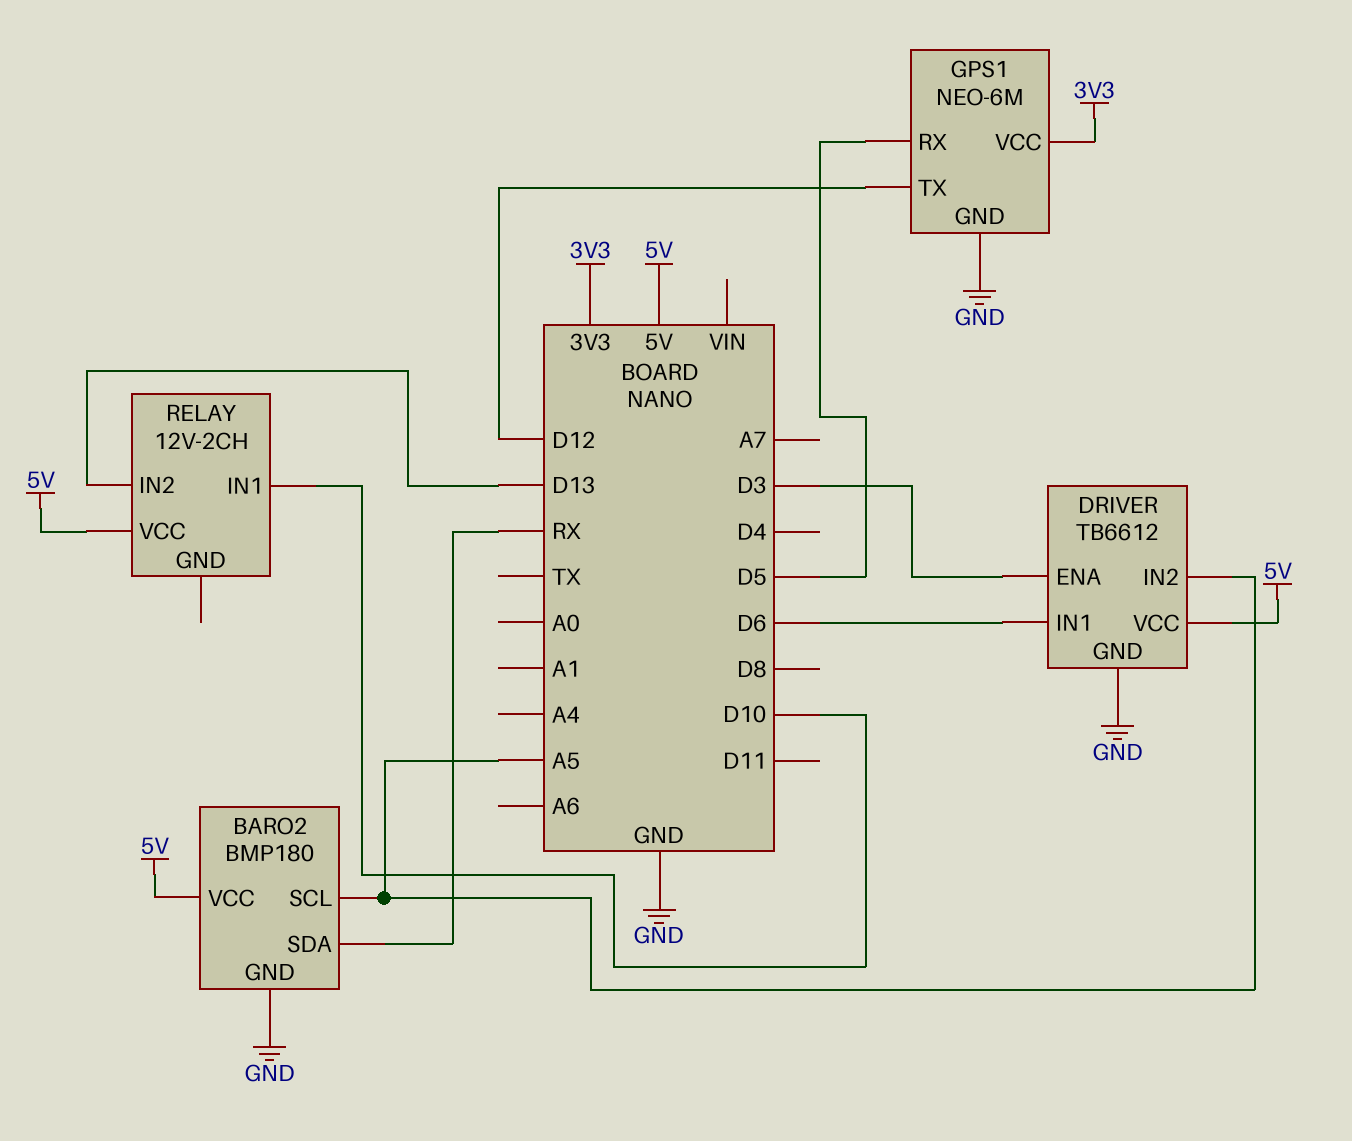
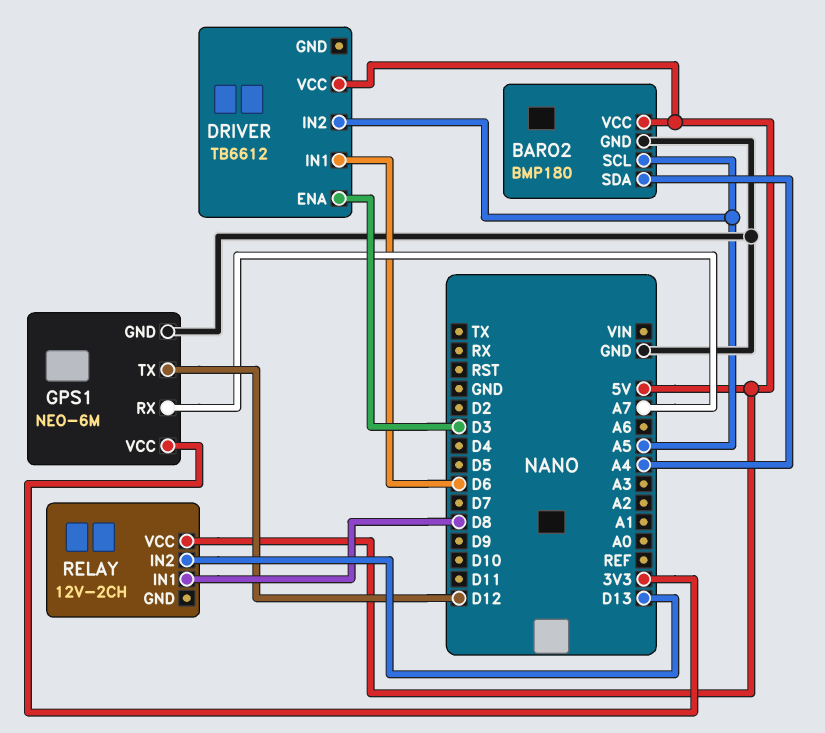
BARO2 pin SDA: RX -> A4
DRIVER pin GND: GND -> none
GPS1 pin RX: D5 -> A7
RELAY pin IN1: D10 -> D8

